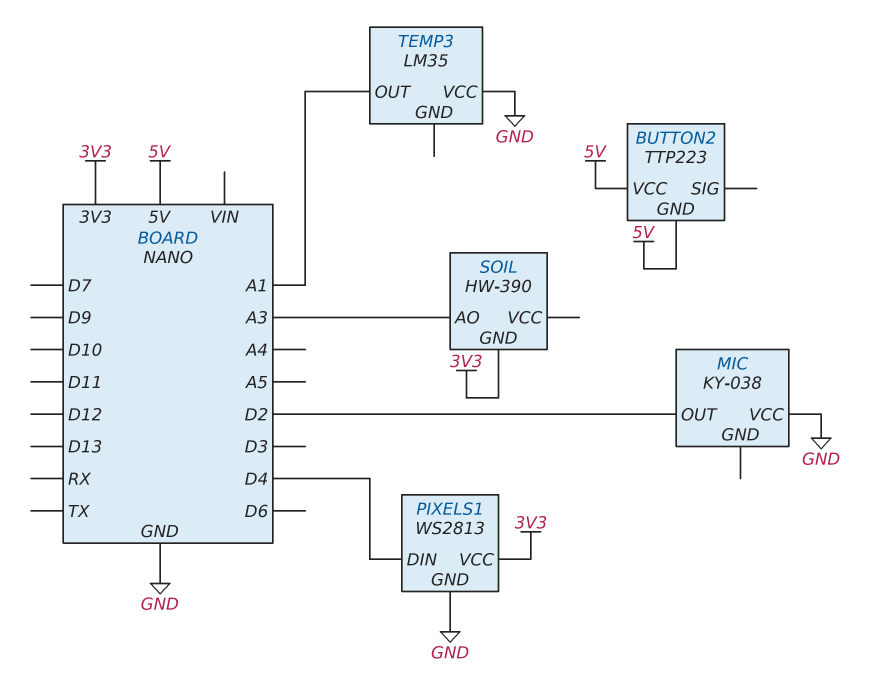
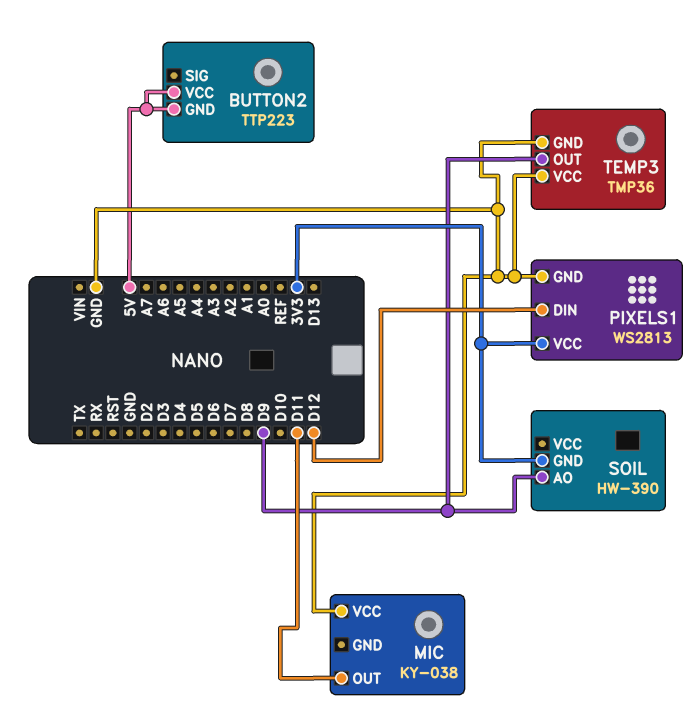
MIC pin OUT: D2 -> D11
PIXELS1 pin DIN: D4 -> D12
SOIL pin AO: A3 -> D9
TEMP3: LM35 -> TMP36
TEMP3 pin GND: none -> GND
TEMP3 pin OUT: A1 -> D9

